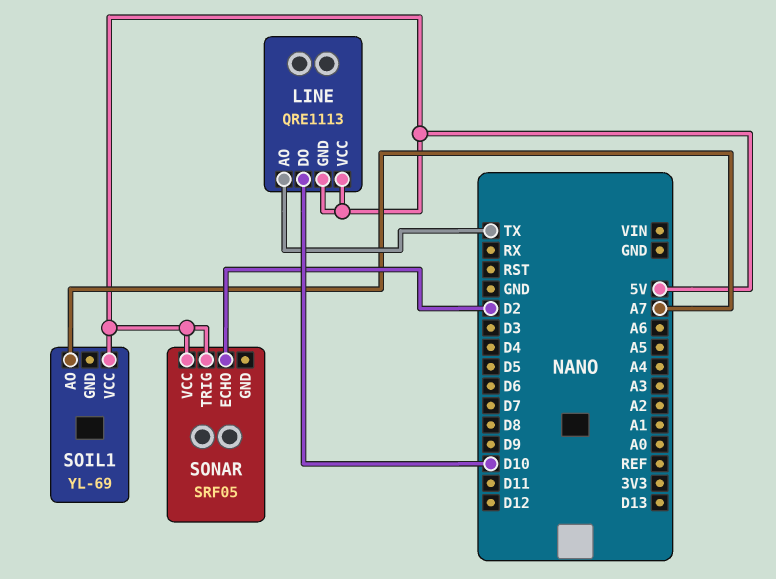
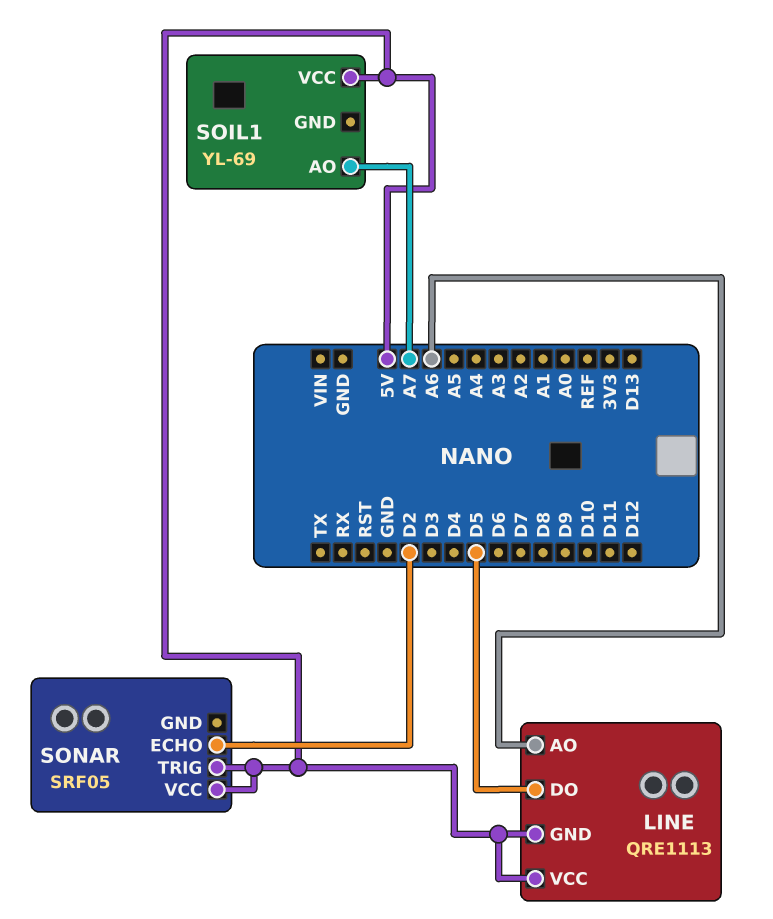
LINE pin AO: TX -> A6
LINE pin DO: D10 -> D5

